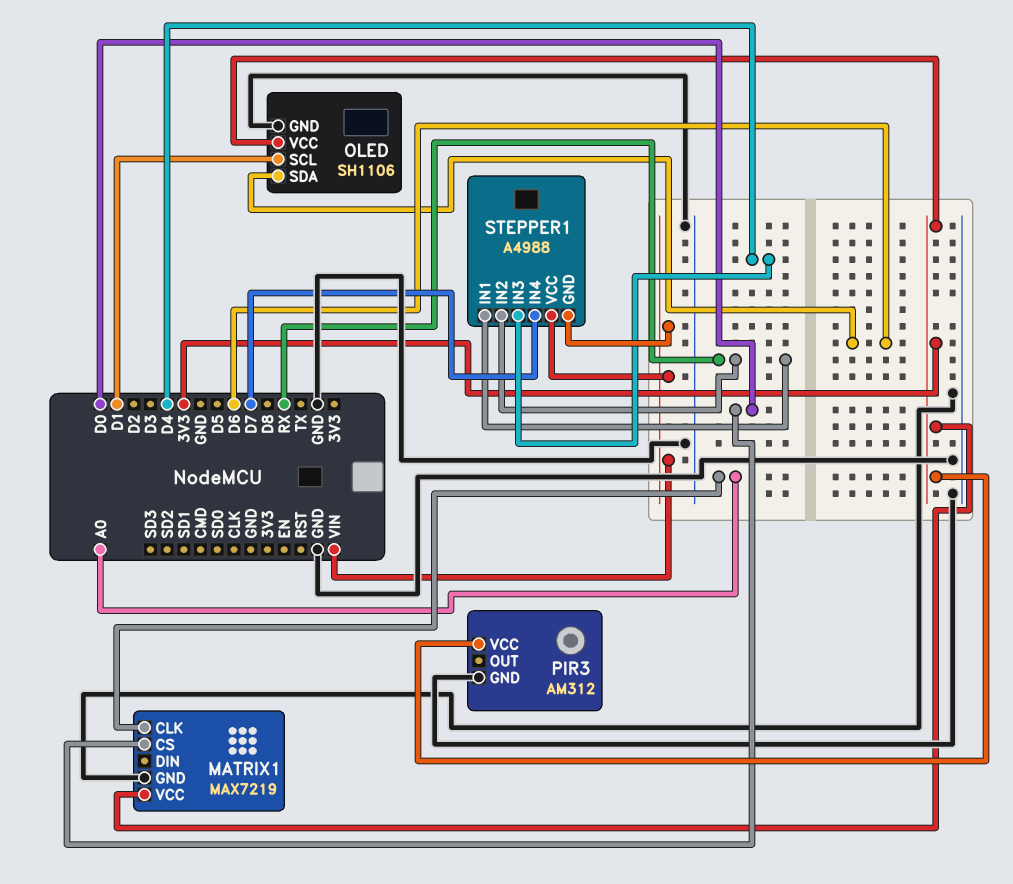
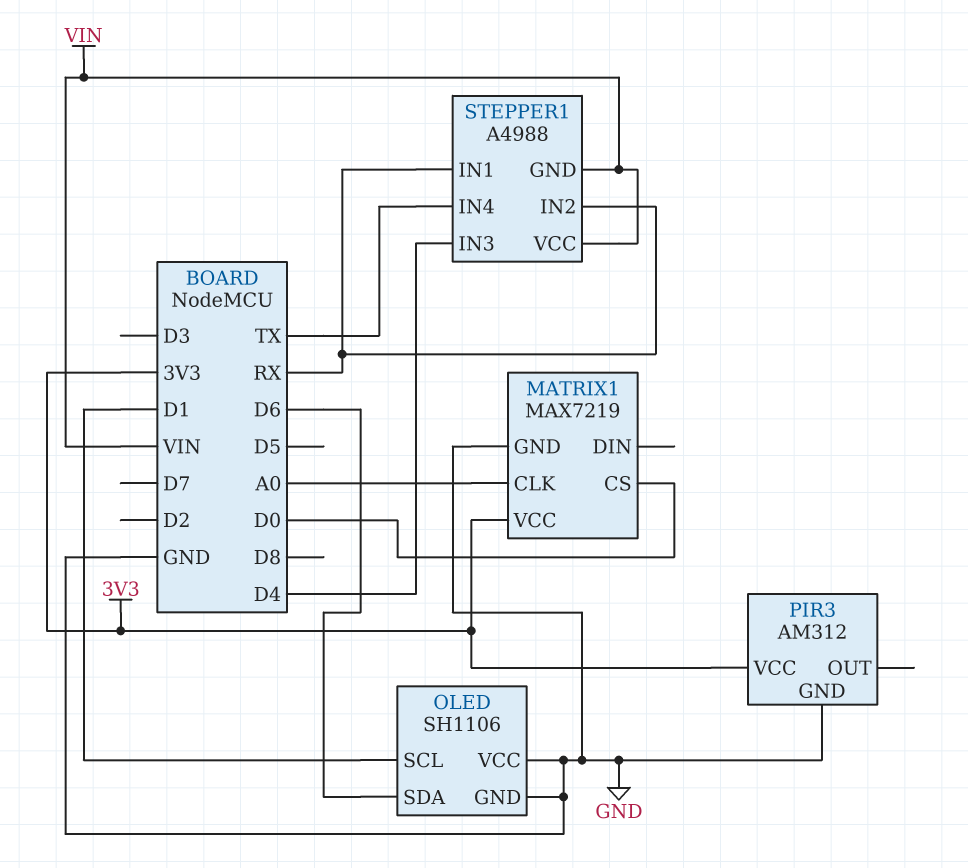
OLED pin VCC: 3V3 -> GND
STEPPER1 pin IN4: D7 -> TX

